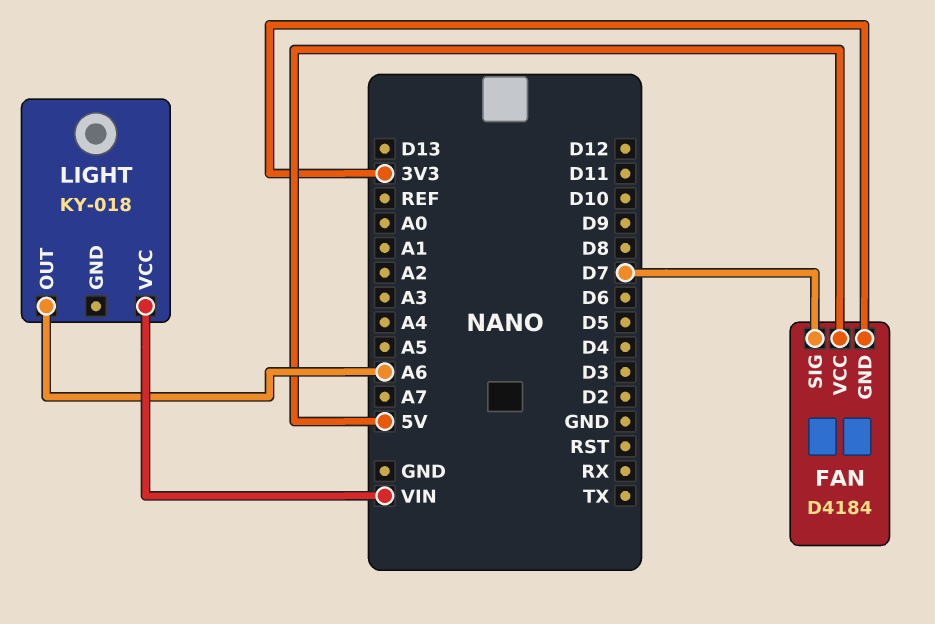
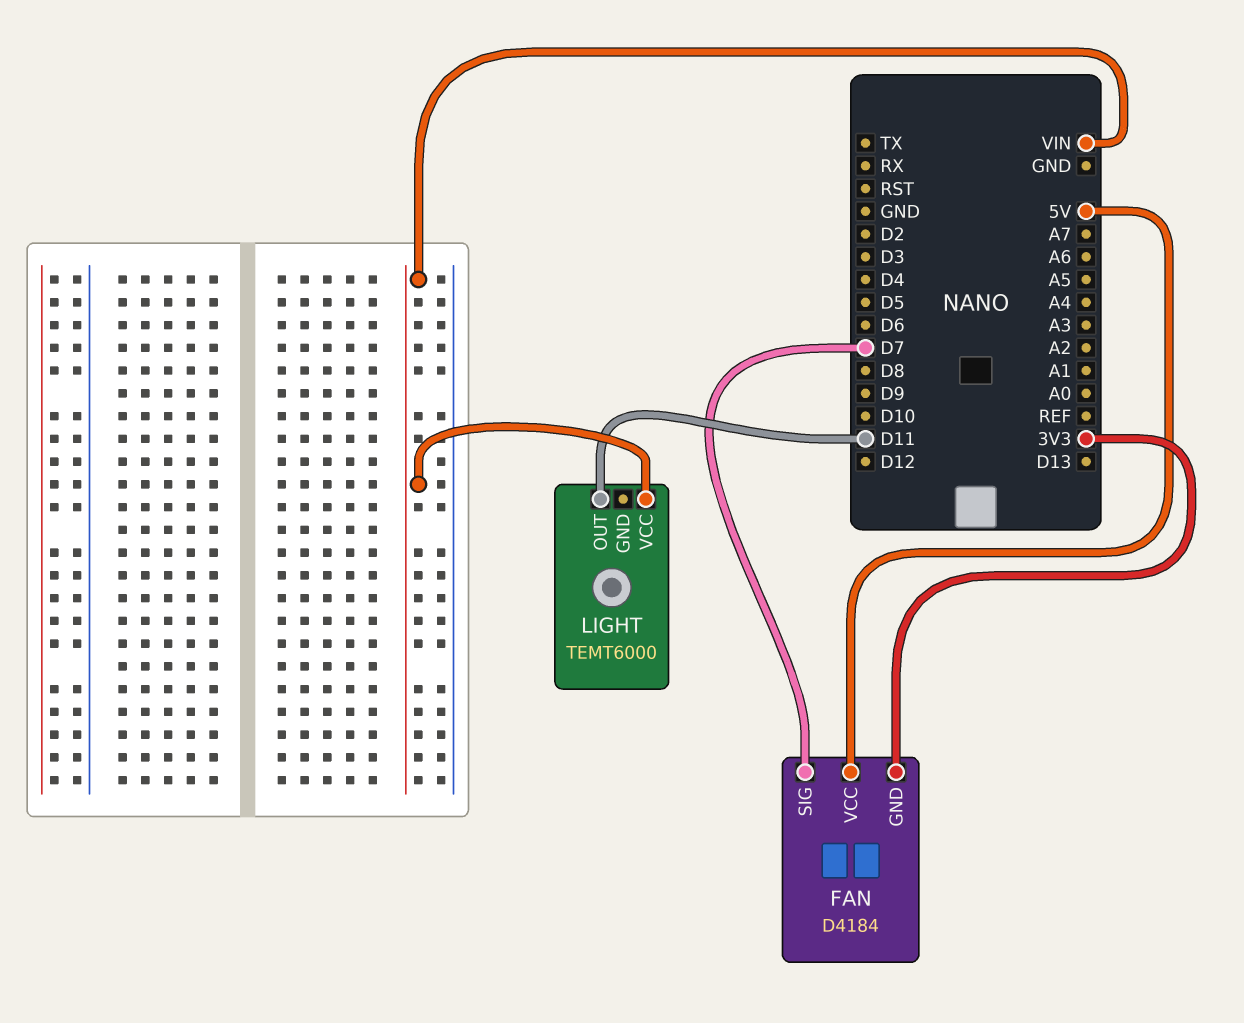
LIGHT: KY-018 -> TEMT6000
LIGHT pin OUT: A6 -> D11

